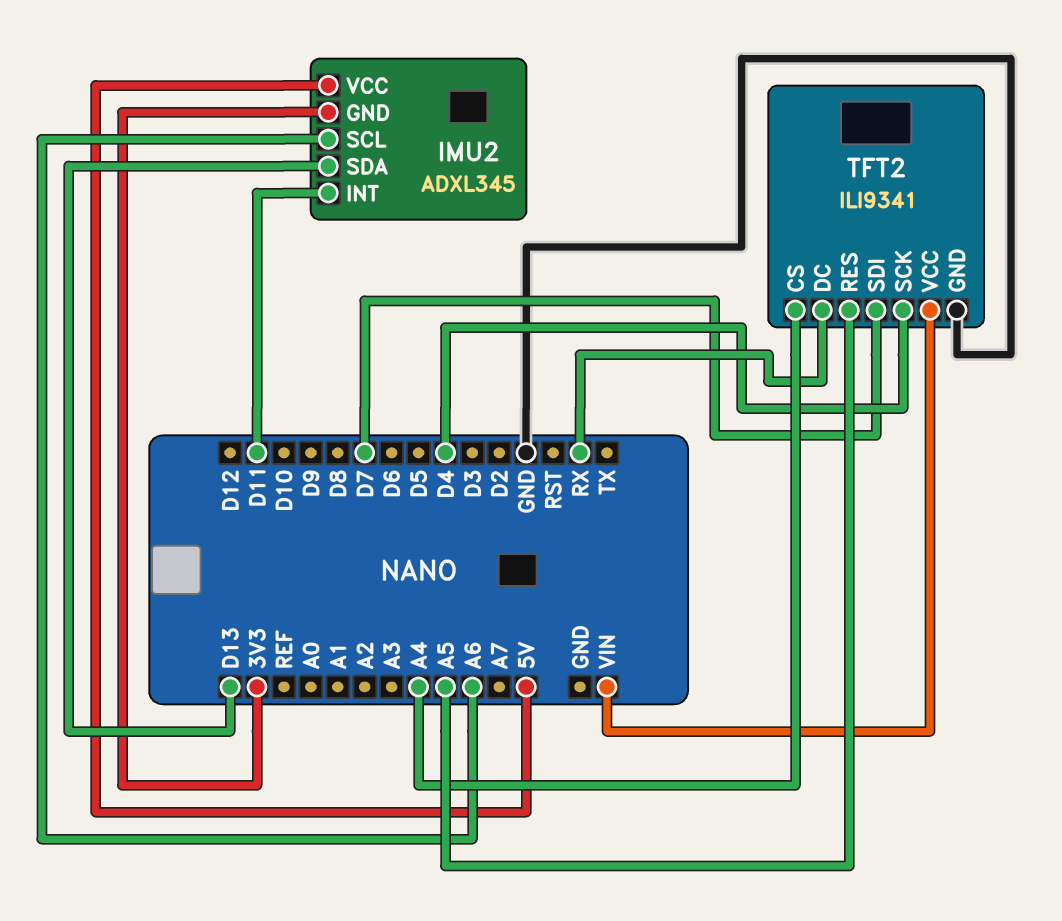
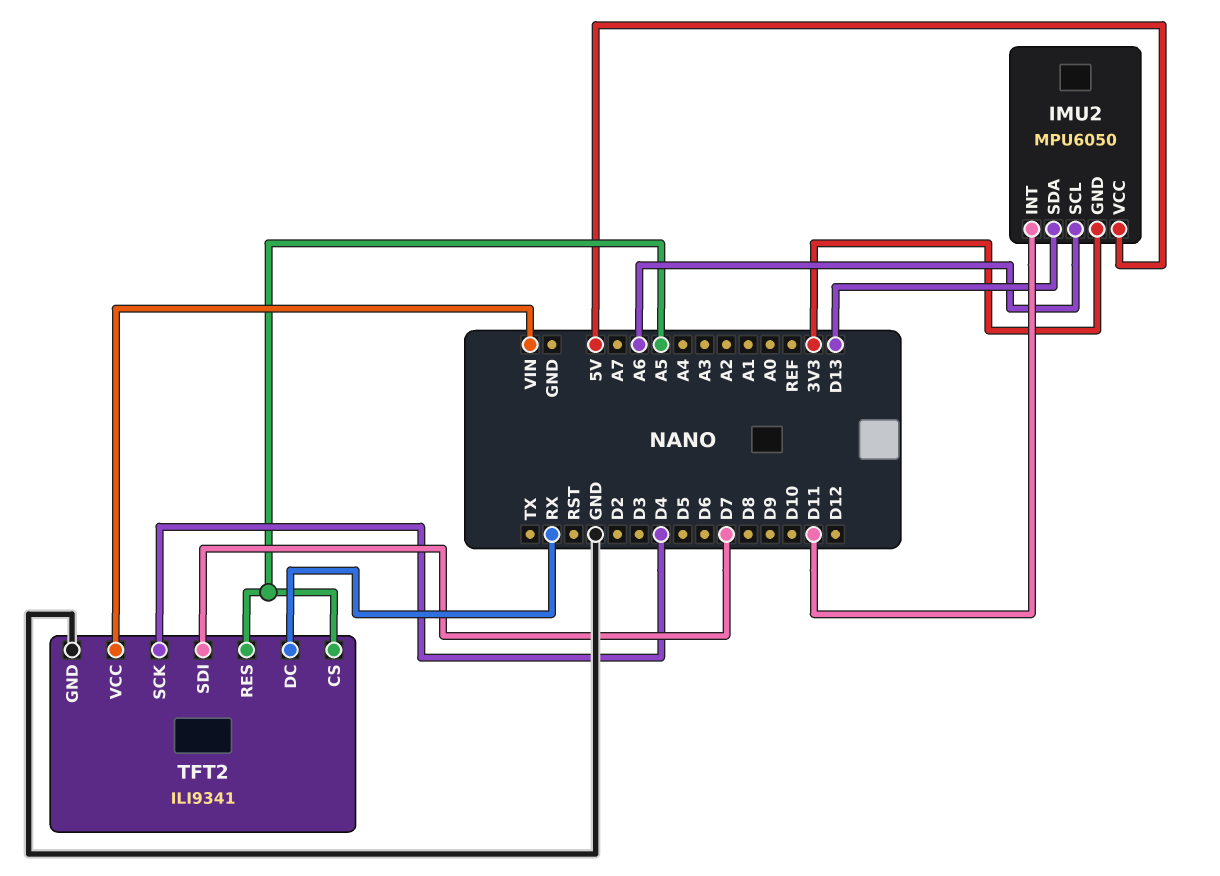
IMU2: ADXL345 -> MPU6050
TFT2 pin CS: A4 -> A5

